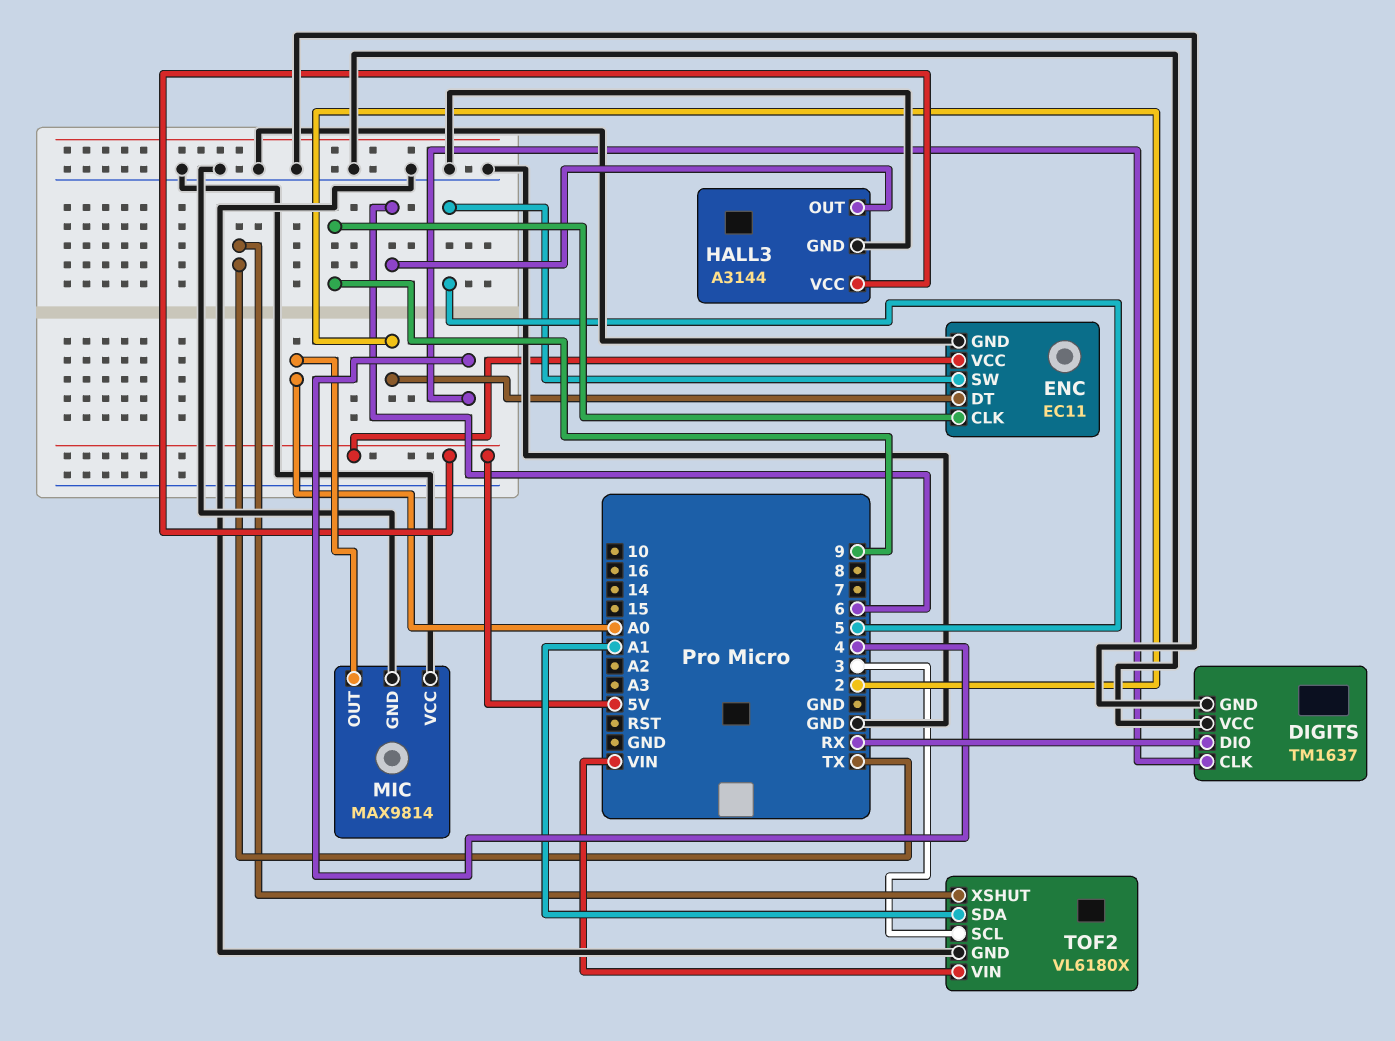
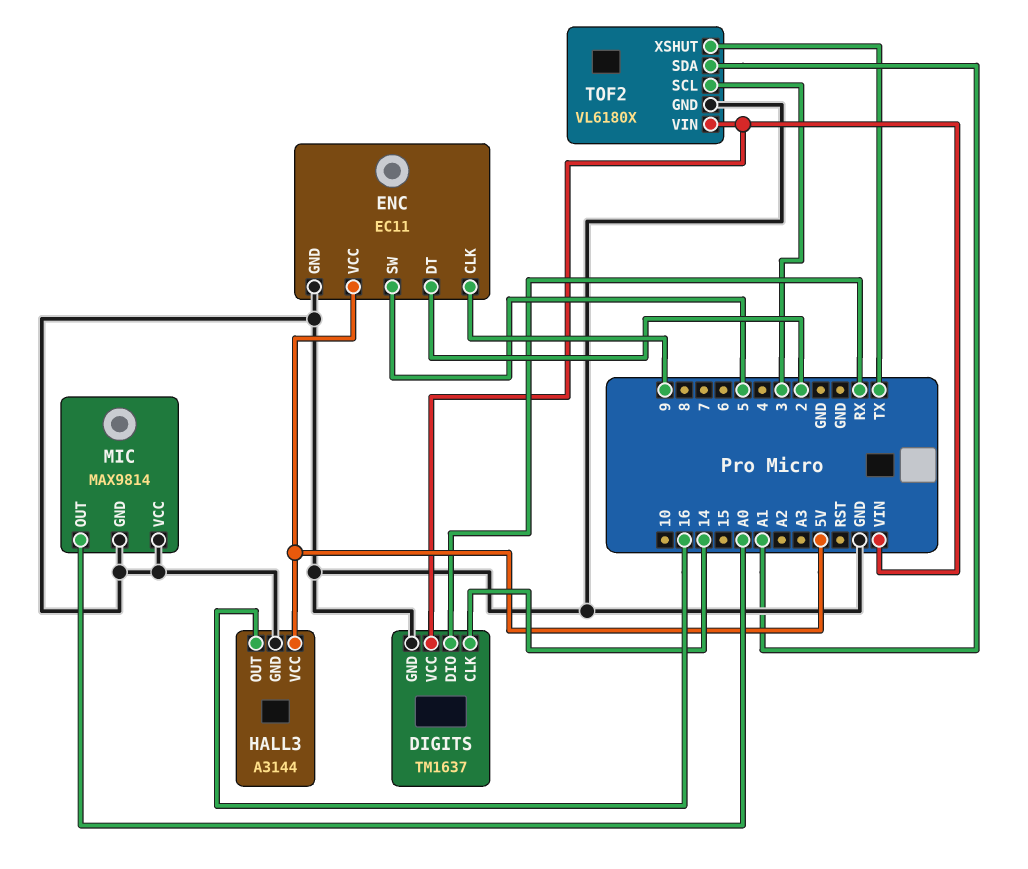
DIGITS pin CLK: 4 -> 14
DIGITS pin VCC: GND -> VIN
HALL3 pin OUT: 6 -> 16

